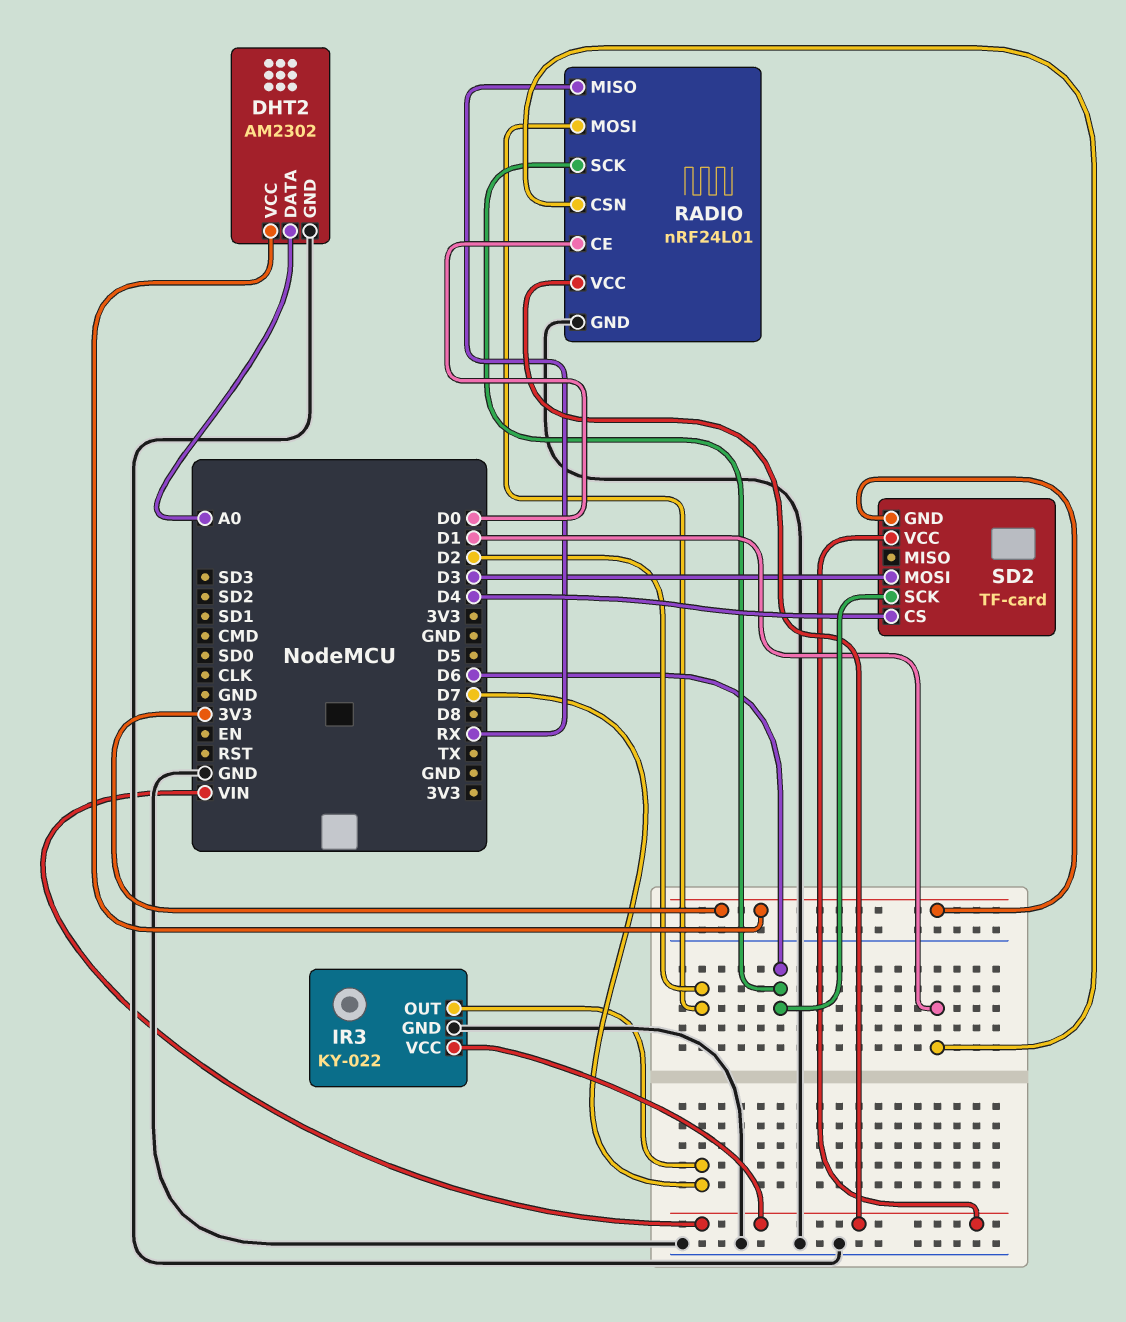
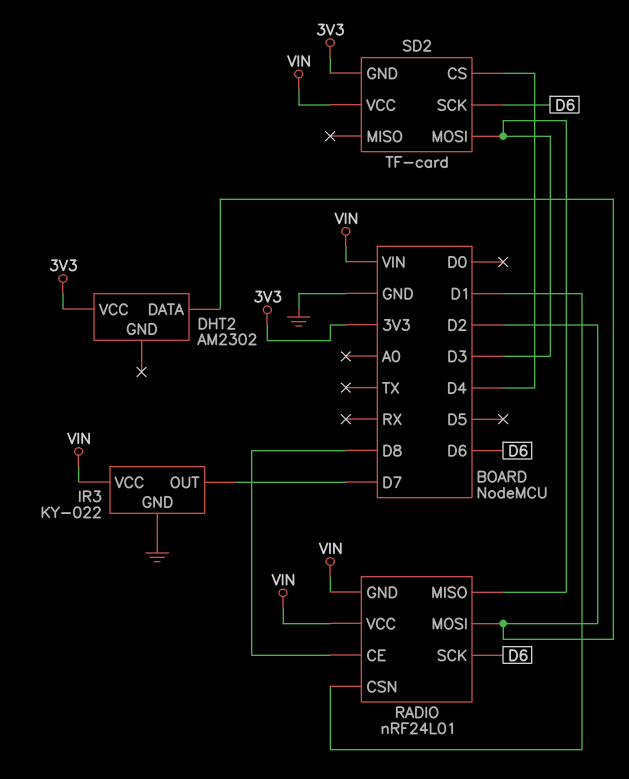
DHT2 pin DATA: A0 -> D2
DHT2 pin GND: GND -> none
RADIO pin CE: D0 -> D8
RADIO pin GND: GND -> VIN
RADIO pin MISO: RX -> D3

